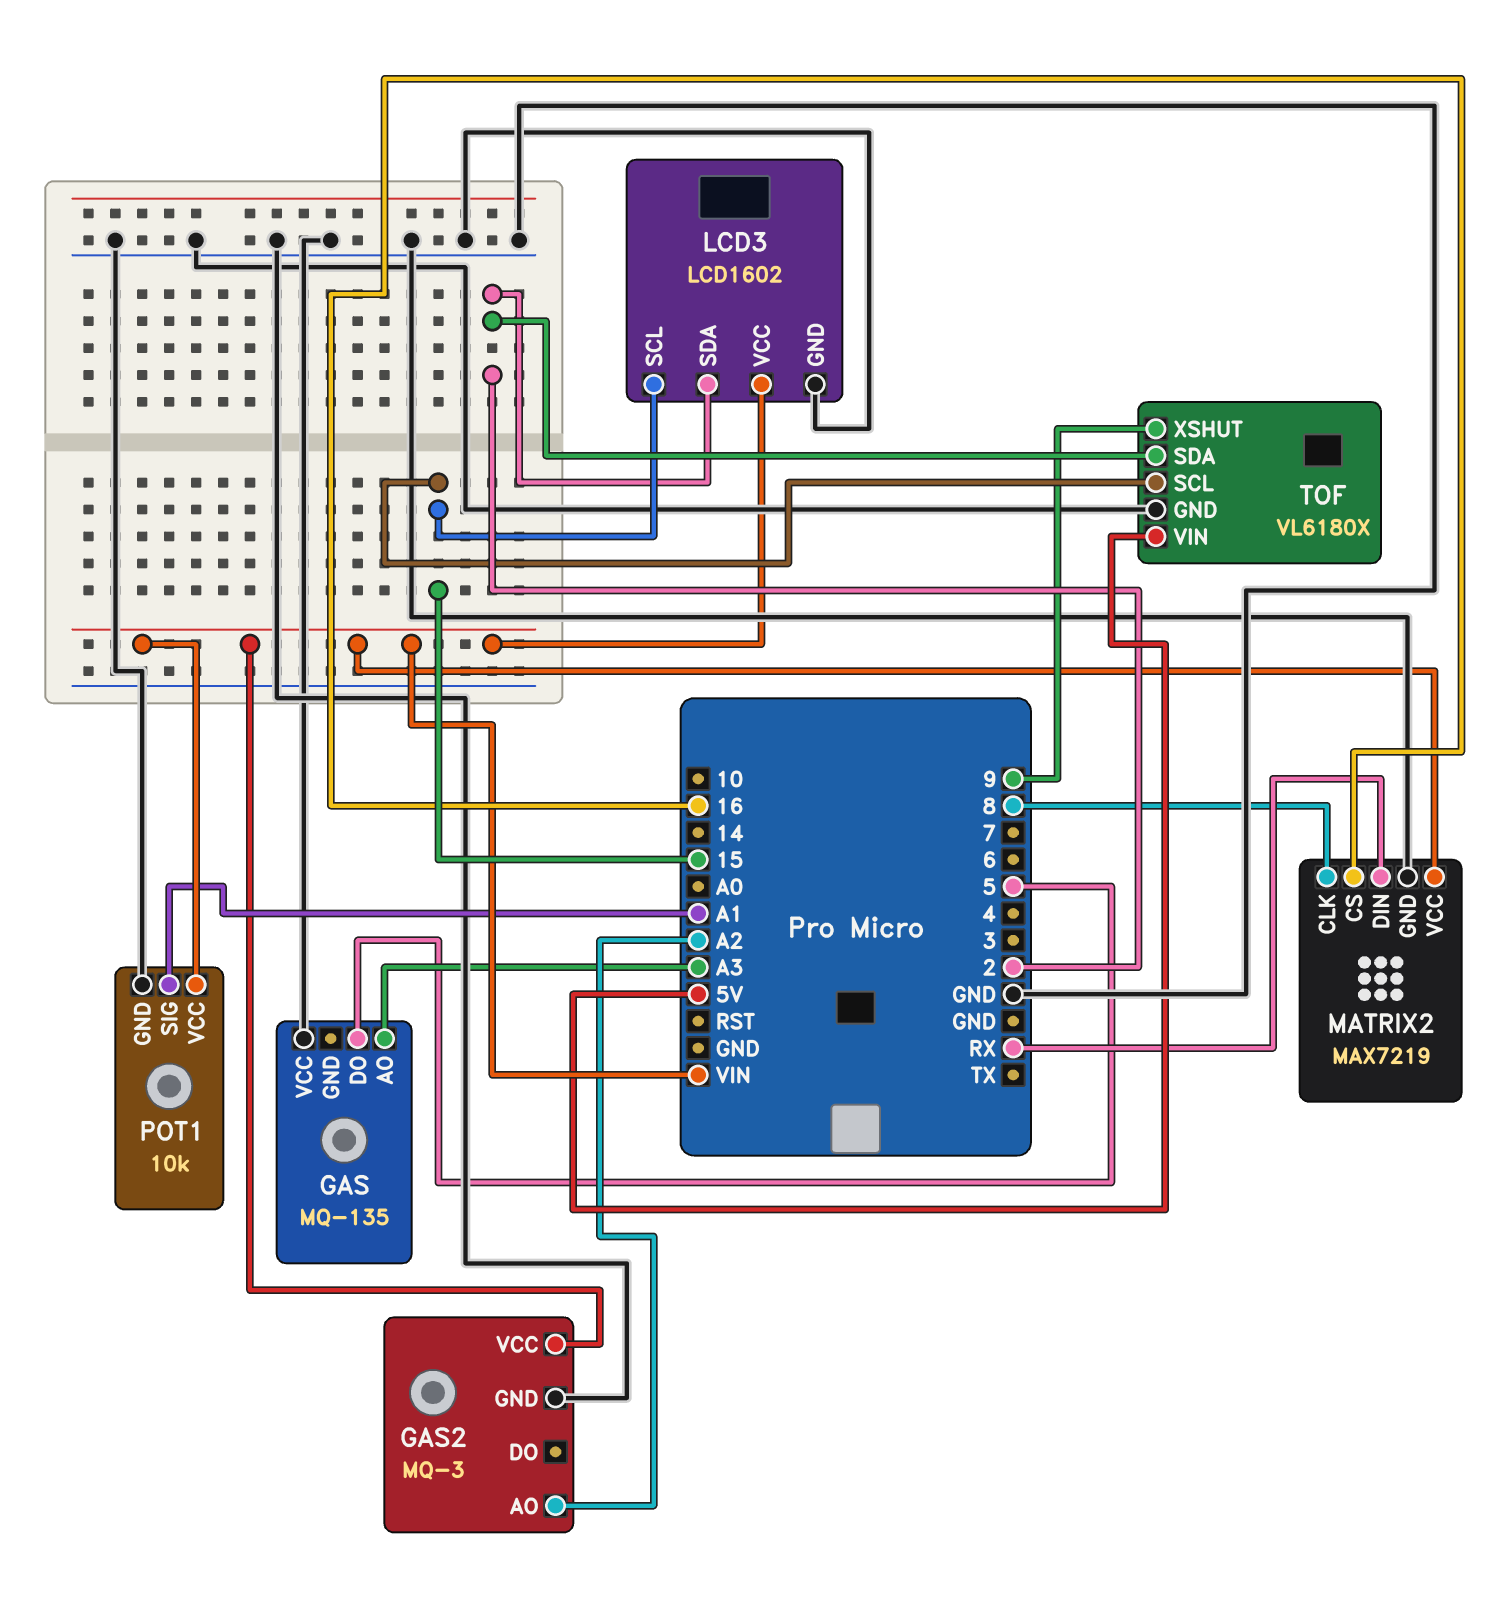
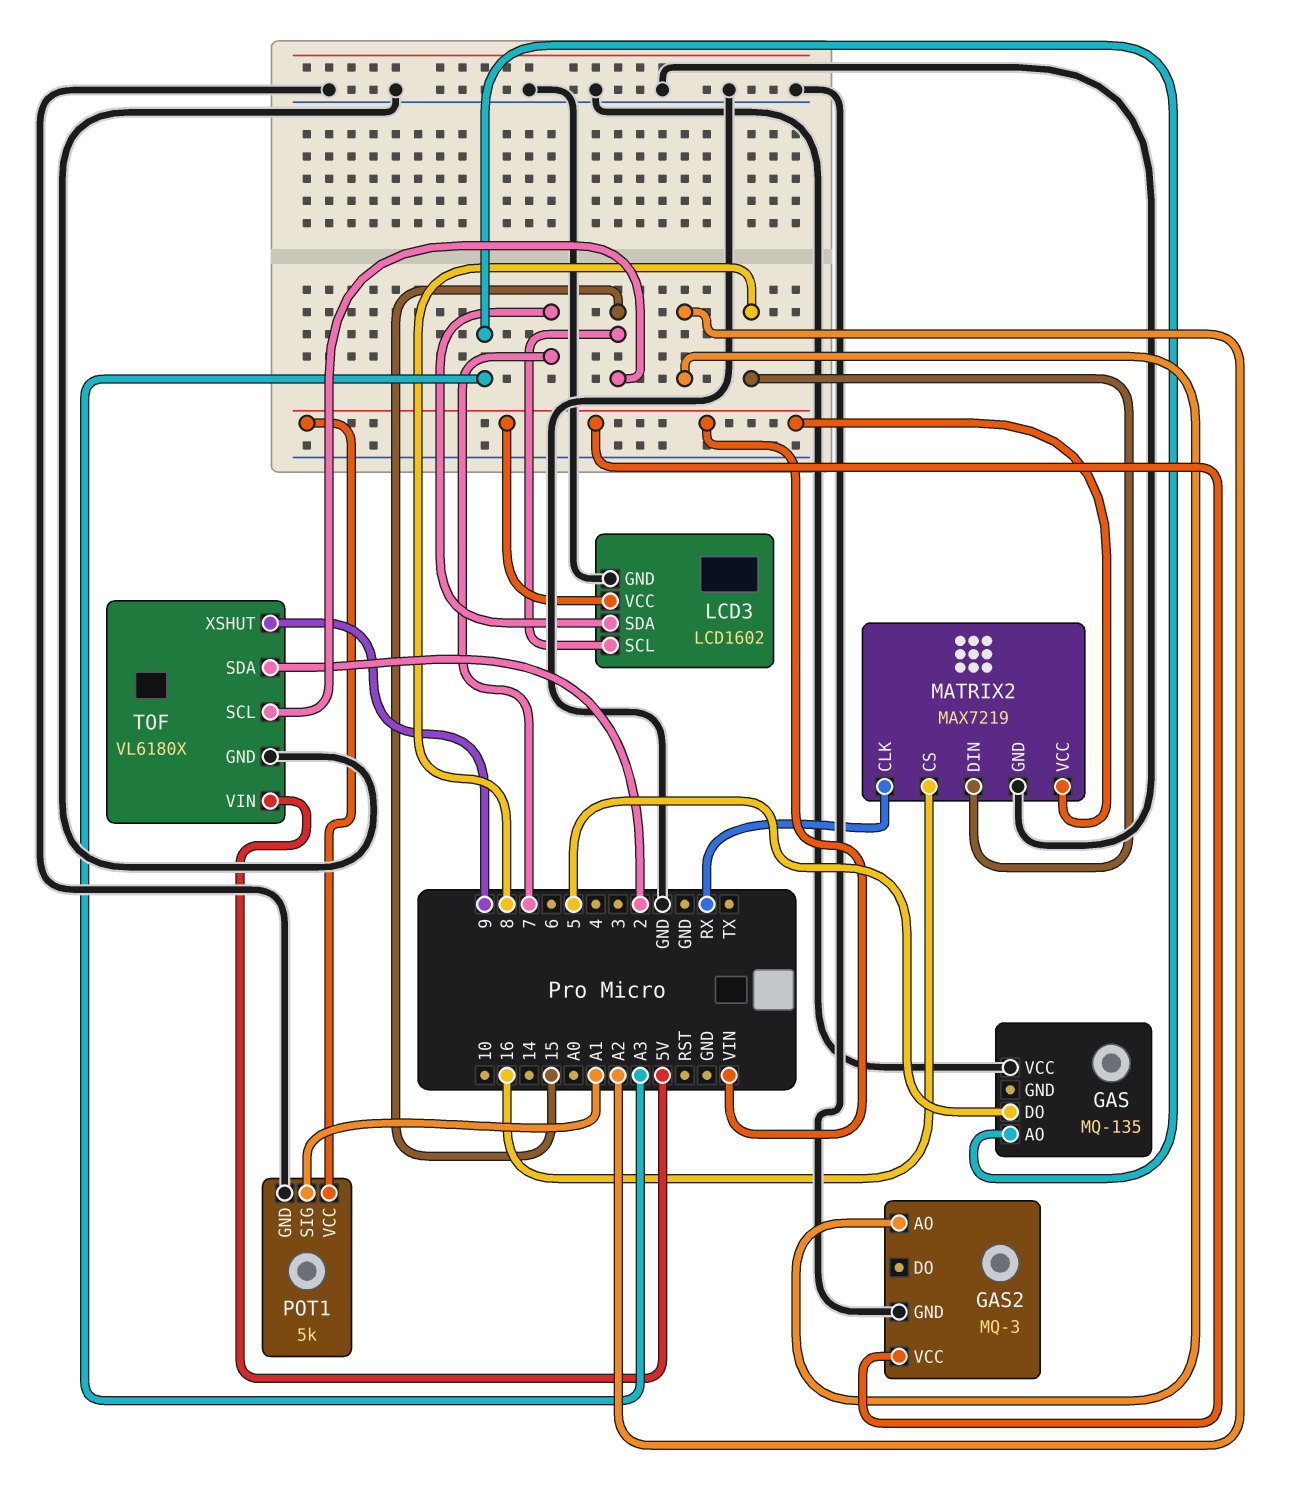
LCD3 pin SDA: 2 -> 7
MATRIX2 pin CLK: 8 -> RX
MATRIX2 pin DIN: RX -> 8
POT1: 10k -> 5k

